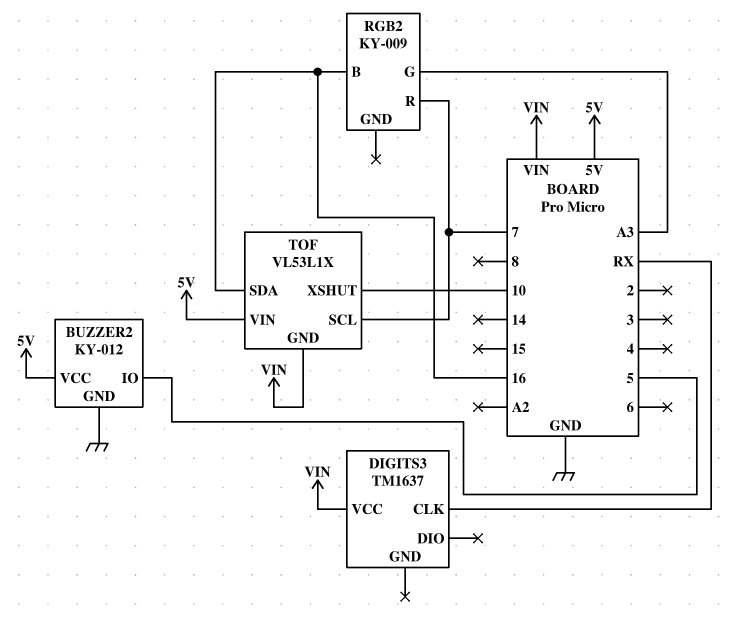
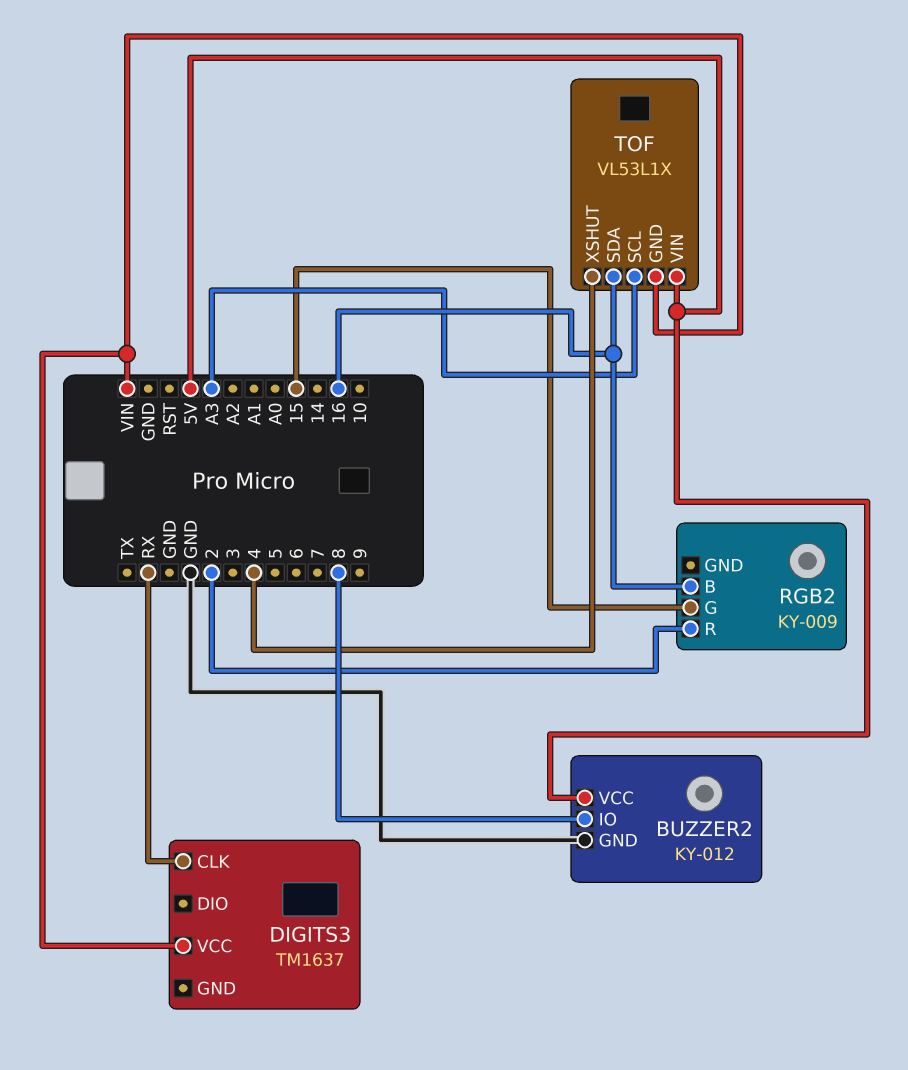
BUZZER2 pin IO: 5 -> 8
RGB2 pin G: A3 -> 15
RGB2 pin R: 7 -> 2
TOF pin SCL: 7 -> A3
TOF pin XSHUT: 10 -> 4

